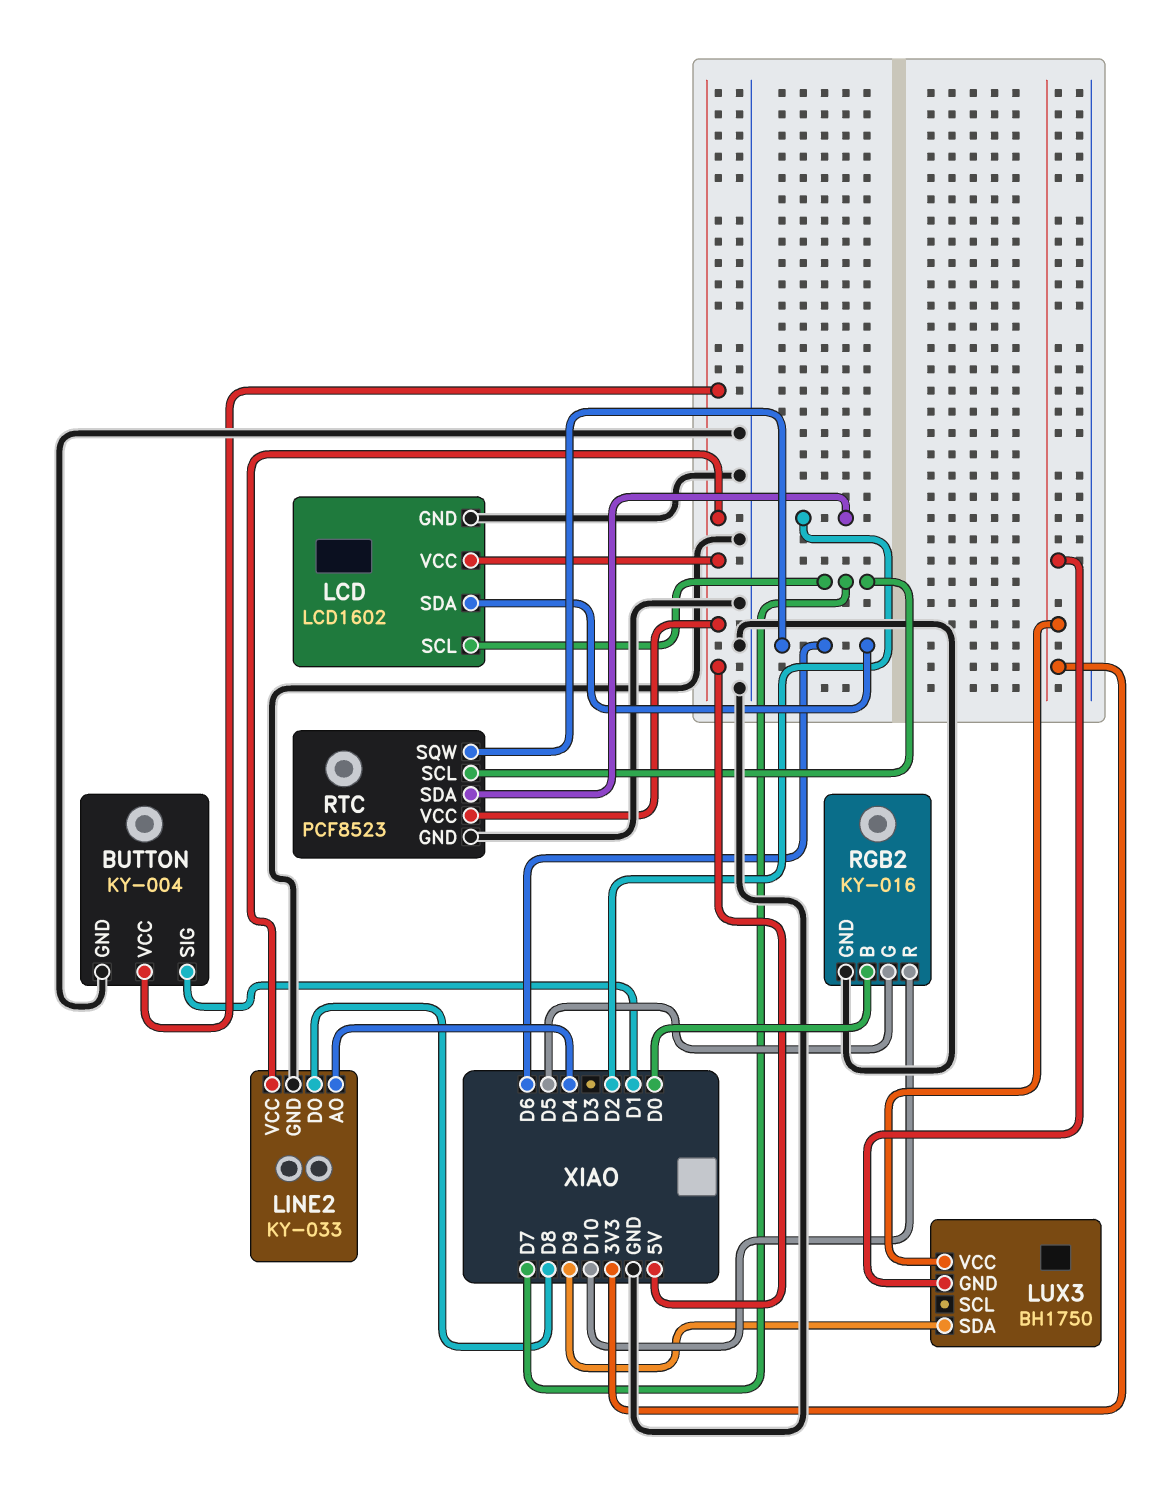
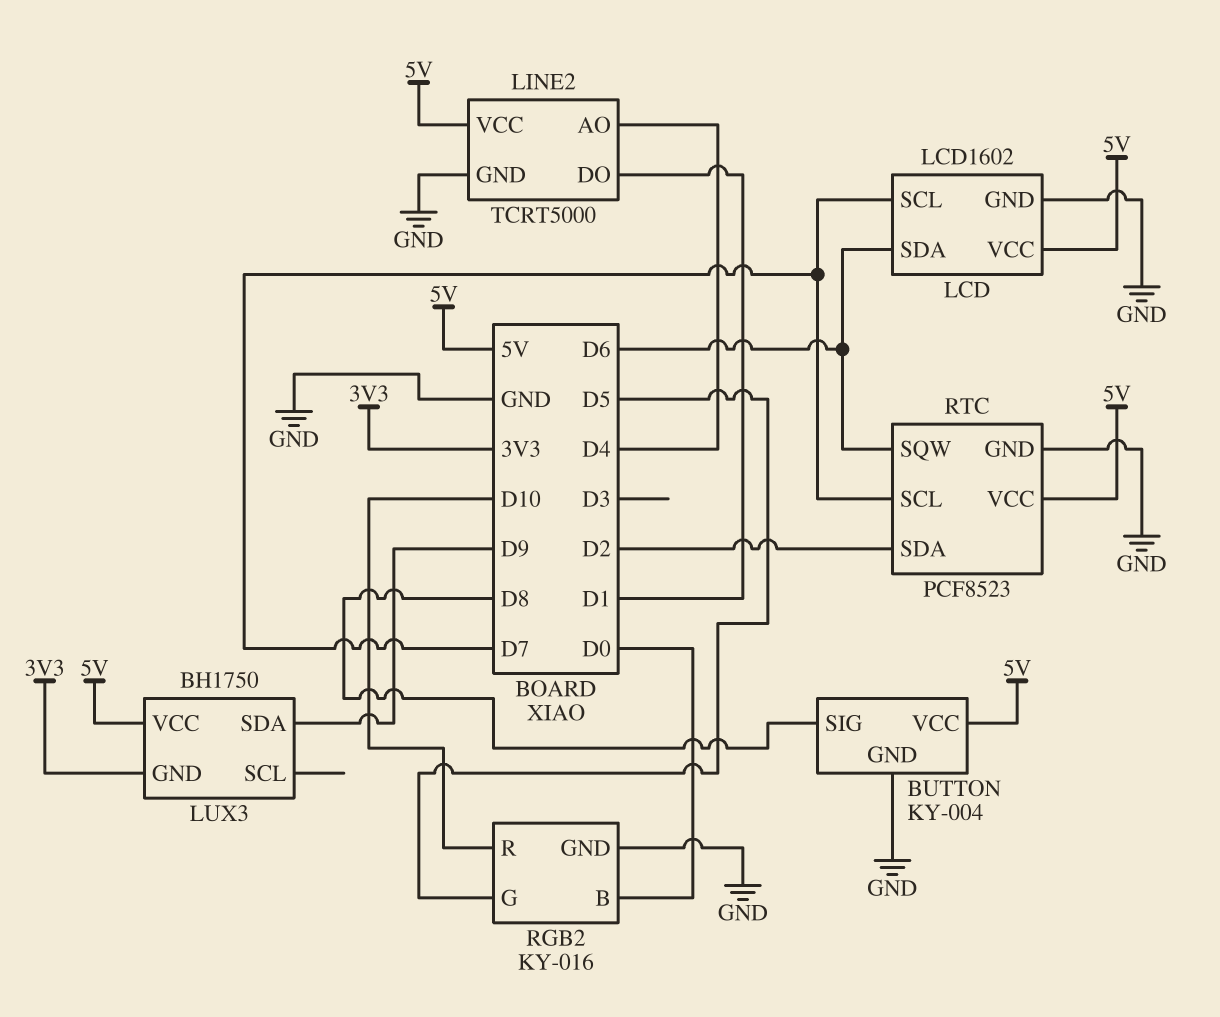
BUTTON pin SIG: D1 -> D8
LINE2: KY-033 -> TCRT5000
LINE2 pin DO: D8 -> D1
LUX3 pin VCC: 3V3 -> 5V

